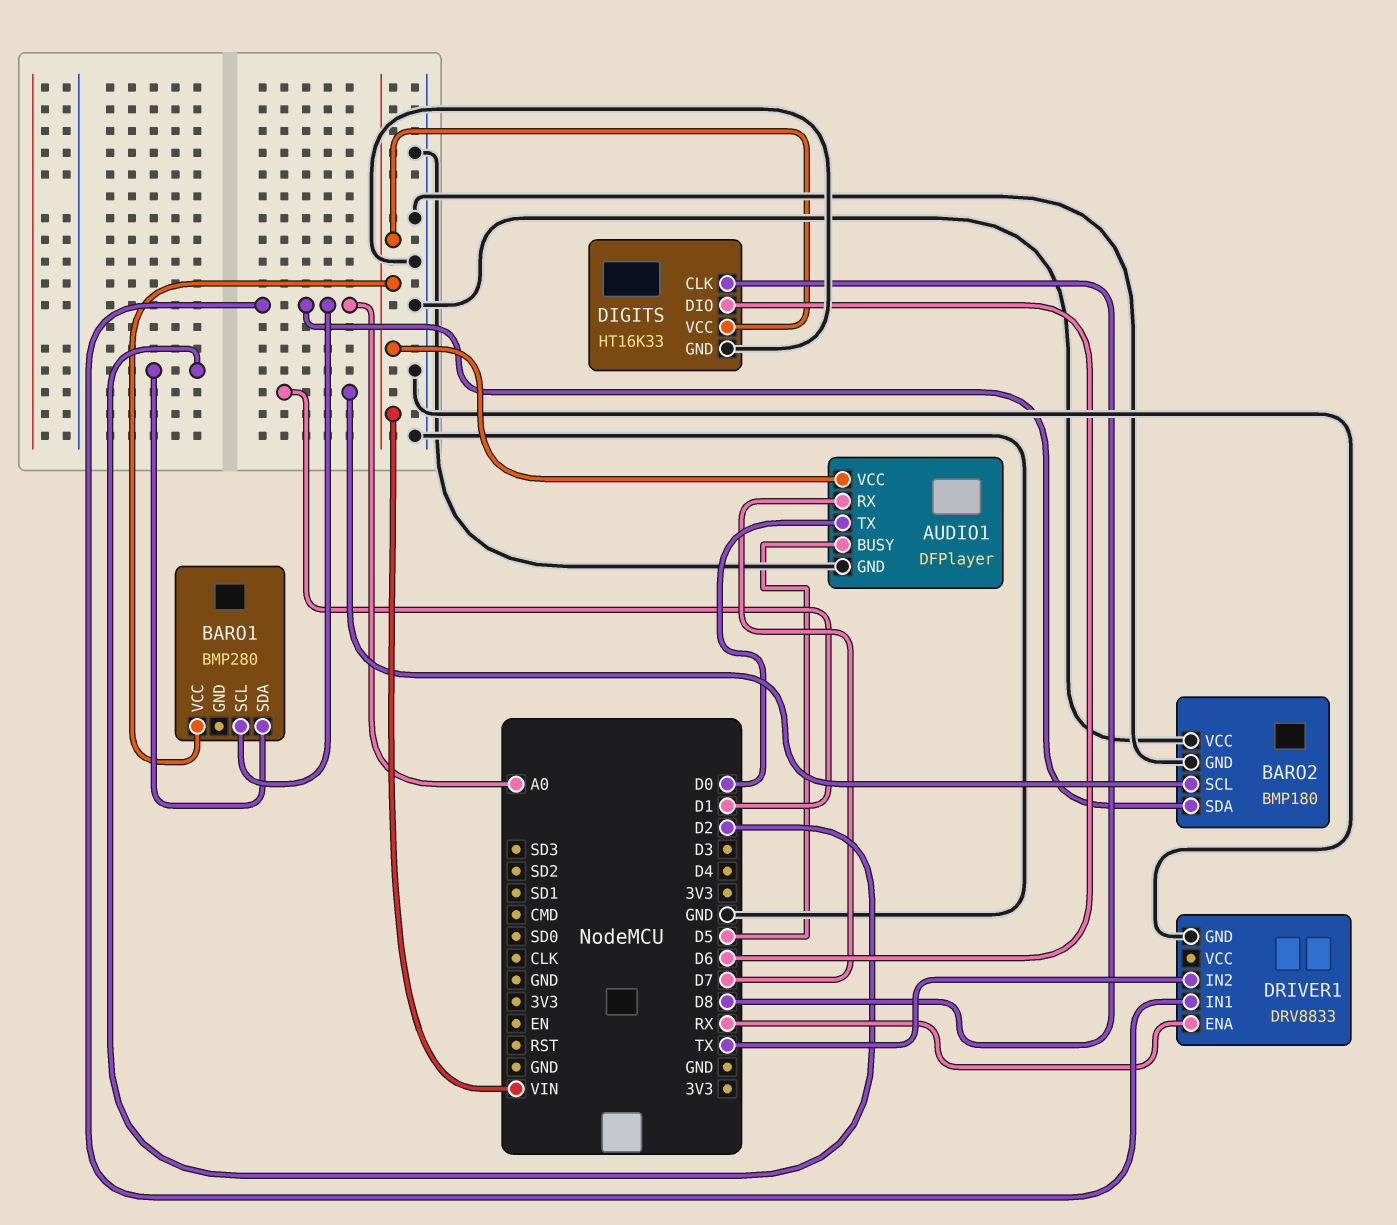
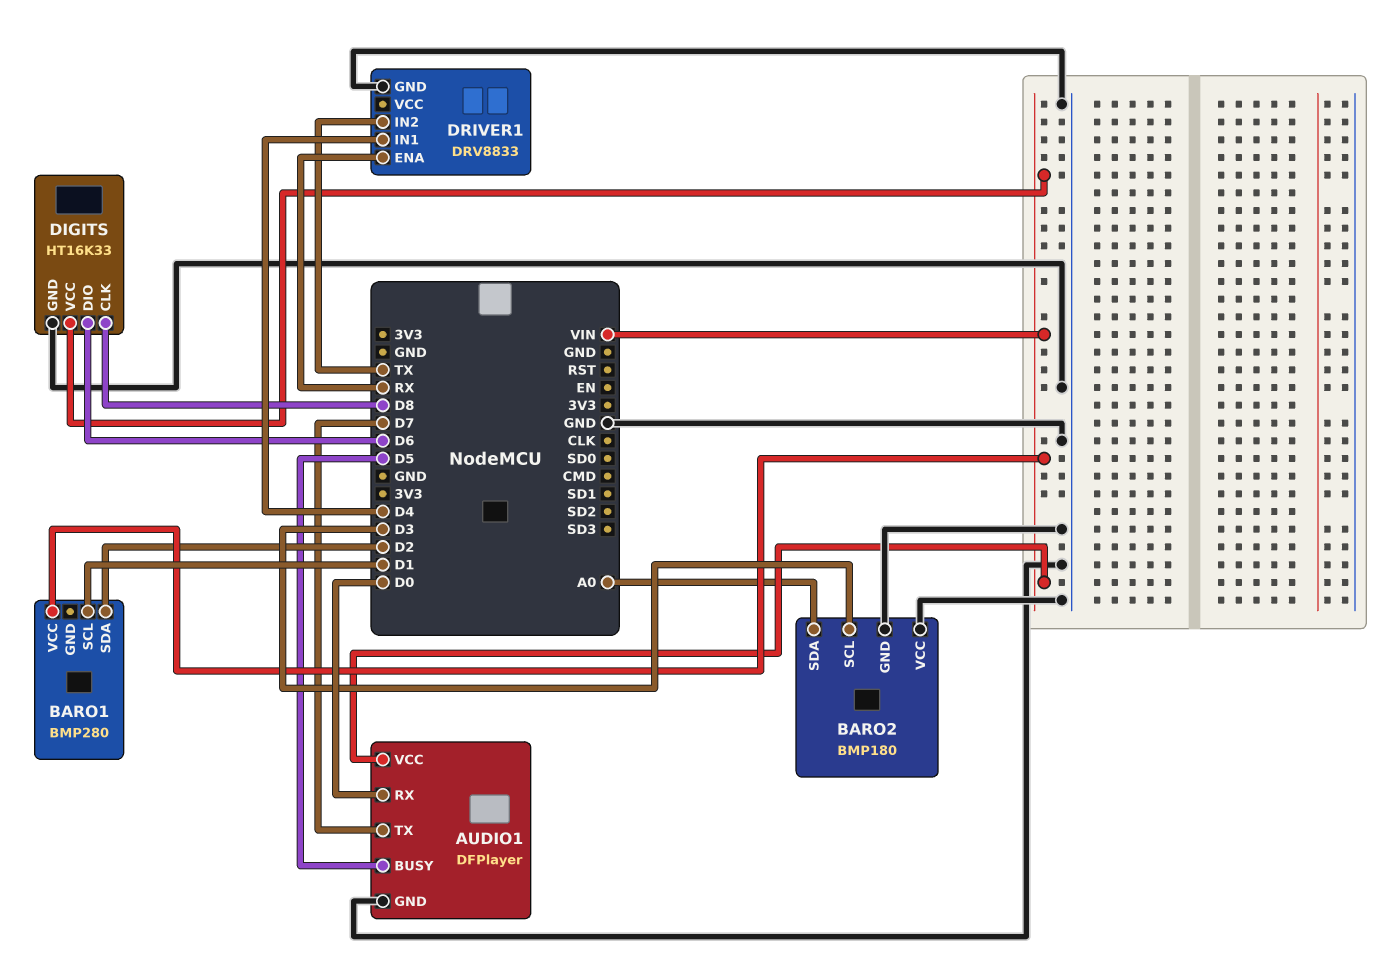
AUDIO1 pin RX: D7 -> D0
AUDIO1 pin TX: D0 -> D7
BARO1 pin SCL: A0 -> D1
BARO2 pin SCL: D1 -> D3
DRIVER1 pin IN1: A0 -> D4

